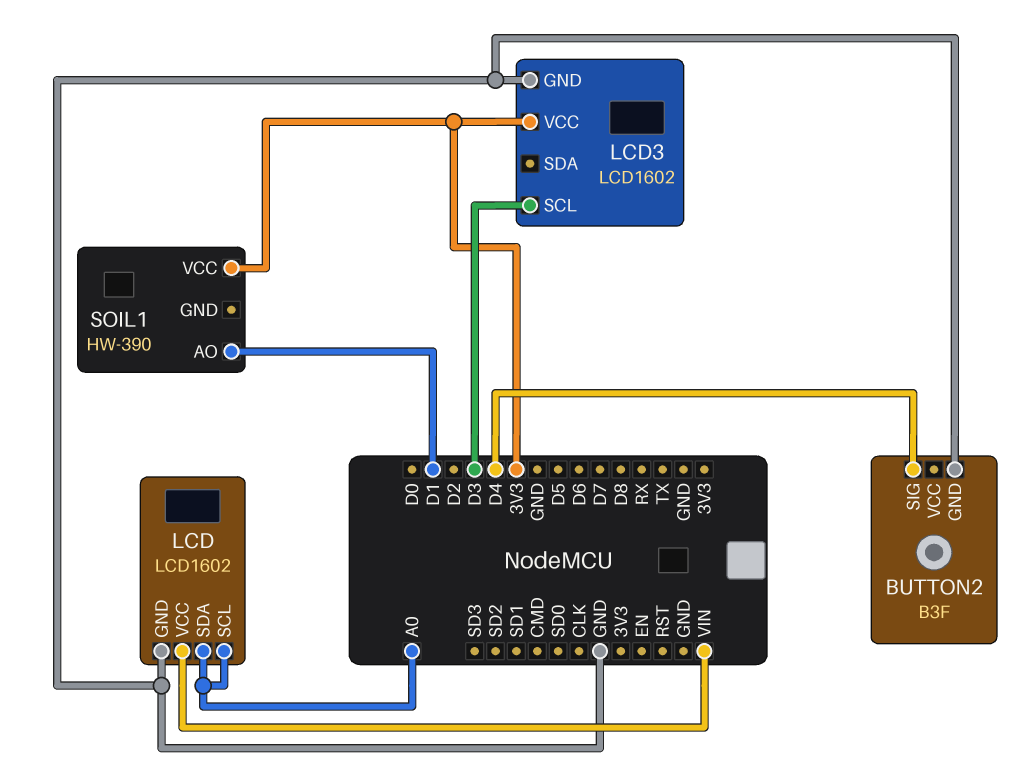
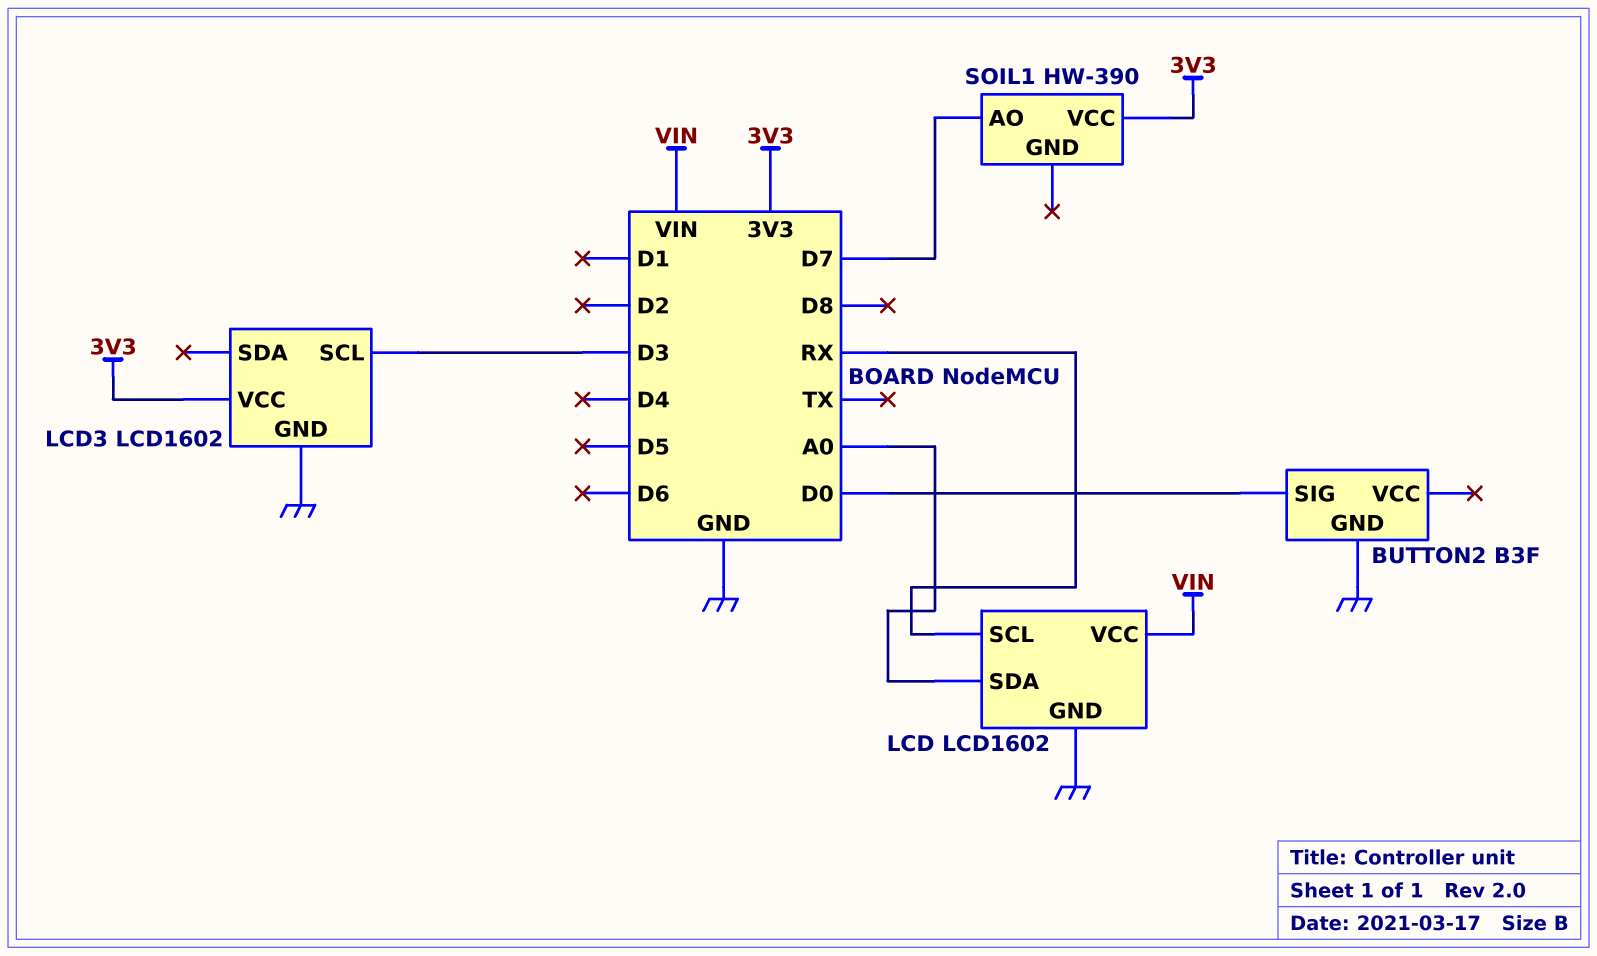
BUTTON2 pin SIG: D4 -> D0
LCD pin SCL: A0 -> RX
SOIL1 pin AO: D1 -> D7

